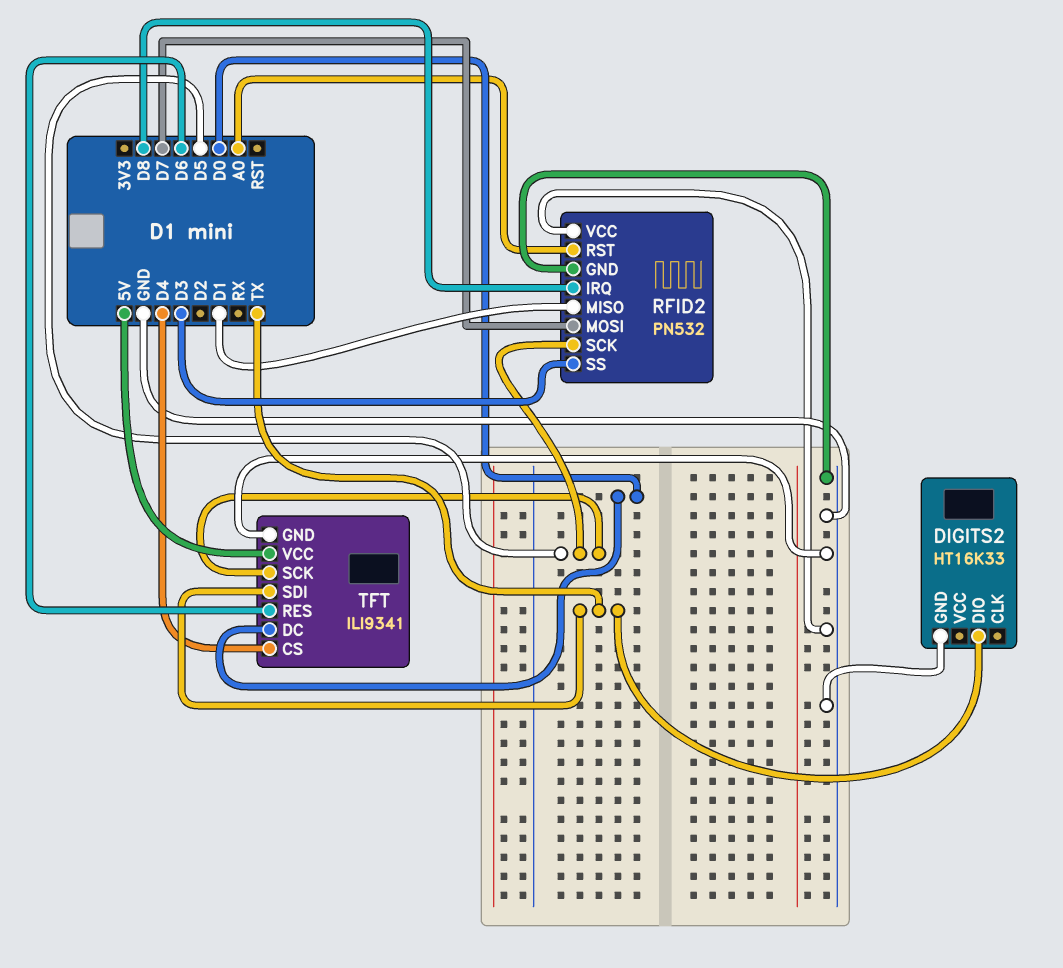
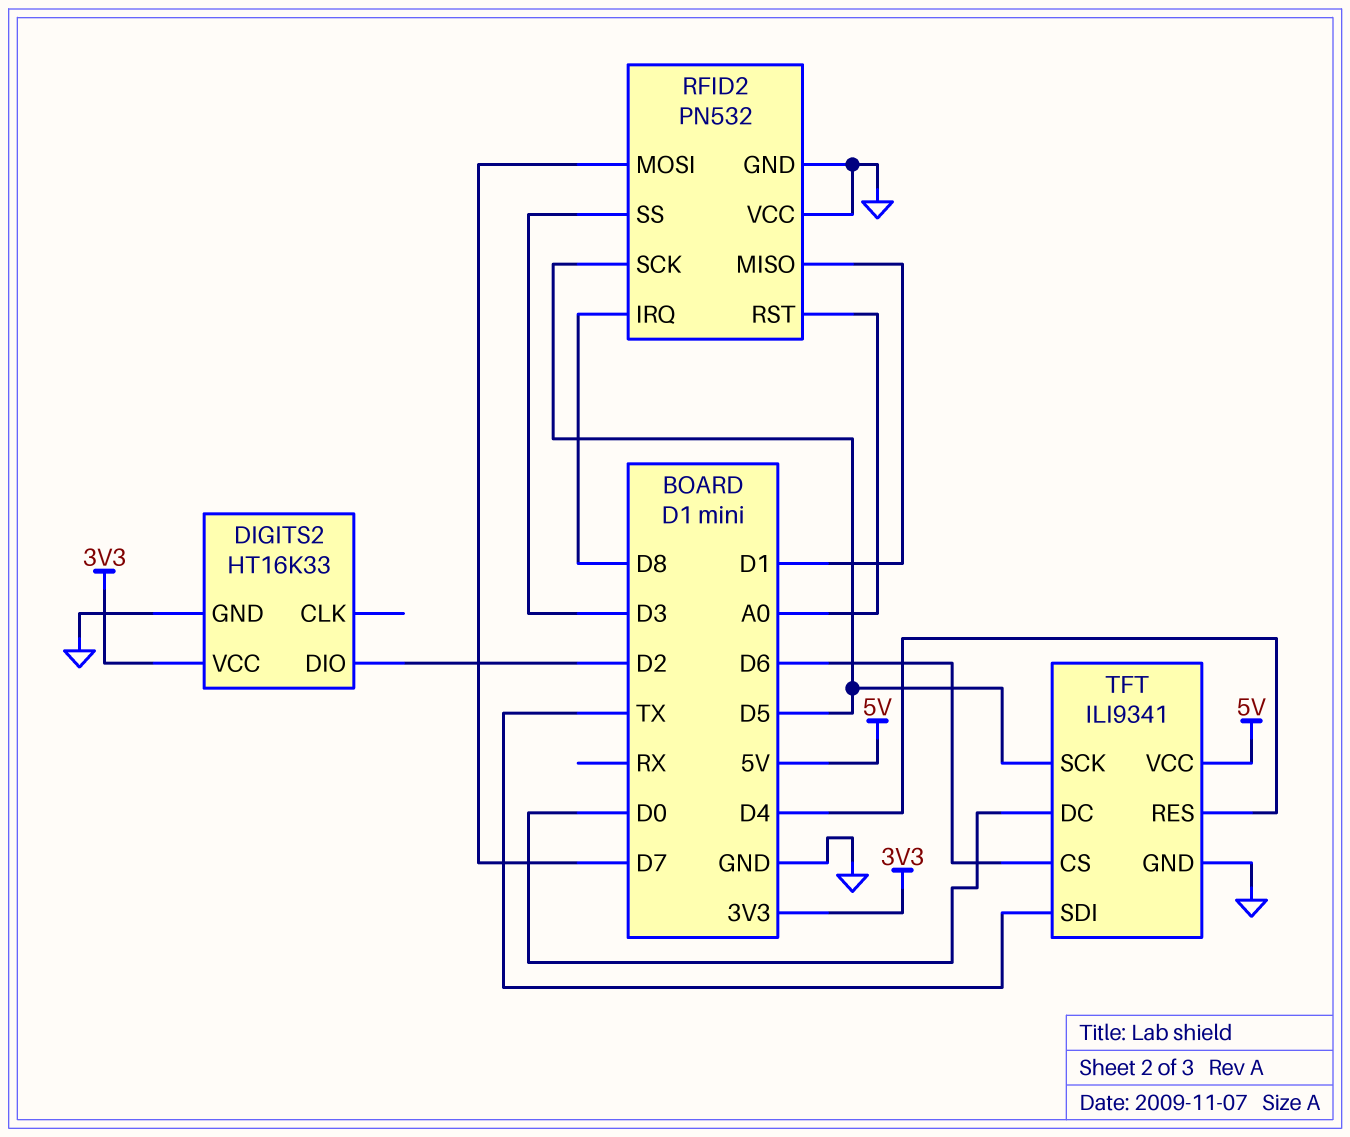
DIGITS2 pin DIO: TX -> D2
DIGITS2 pin VCC: none -> 3V3
TFT pin CS: D4 -> D6
TFT pin RES: D6 -> D4

